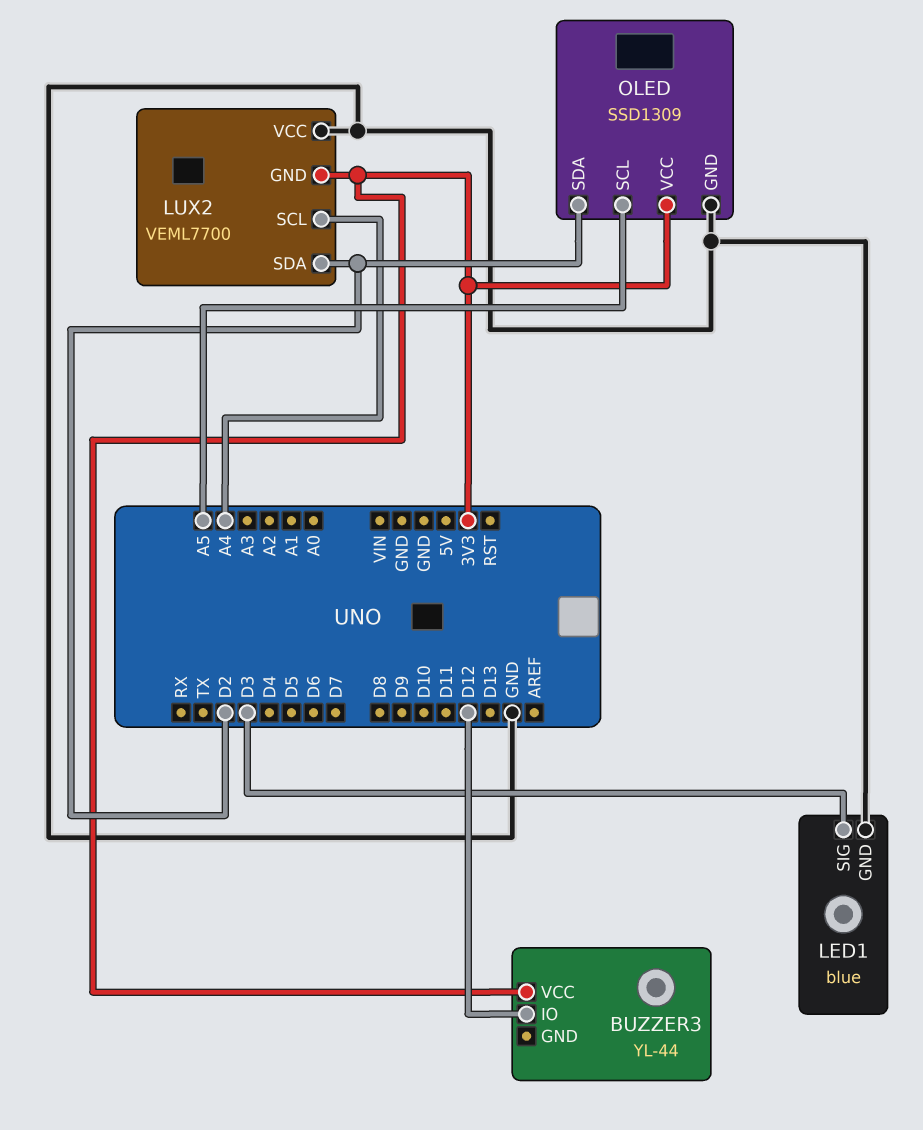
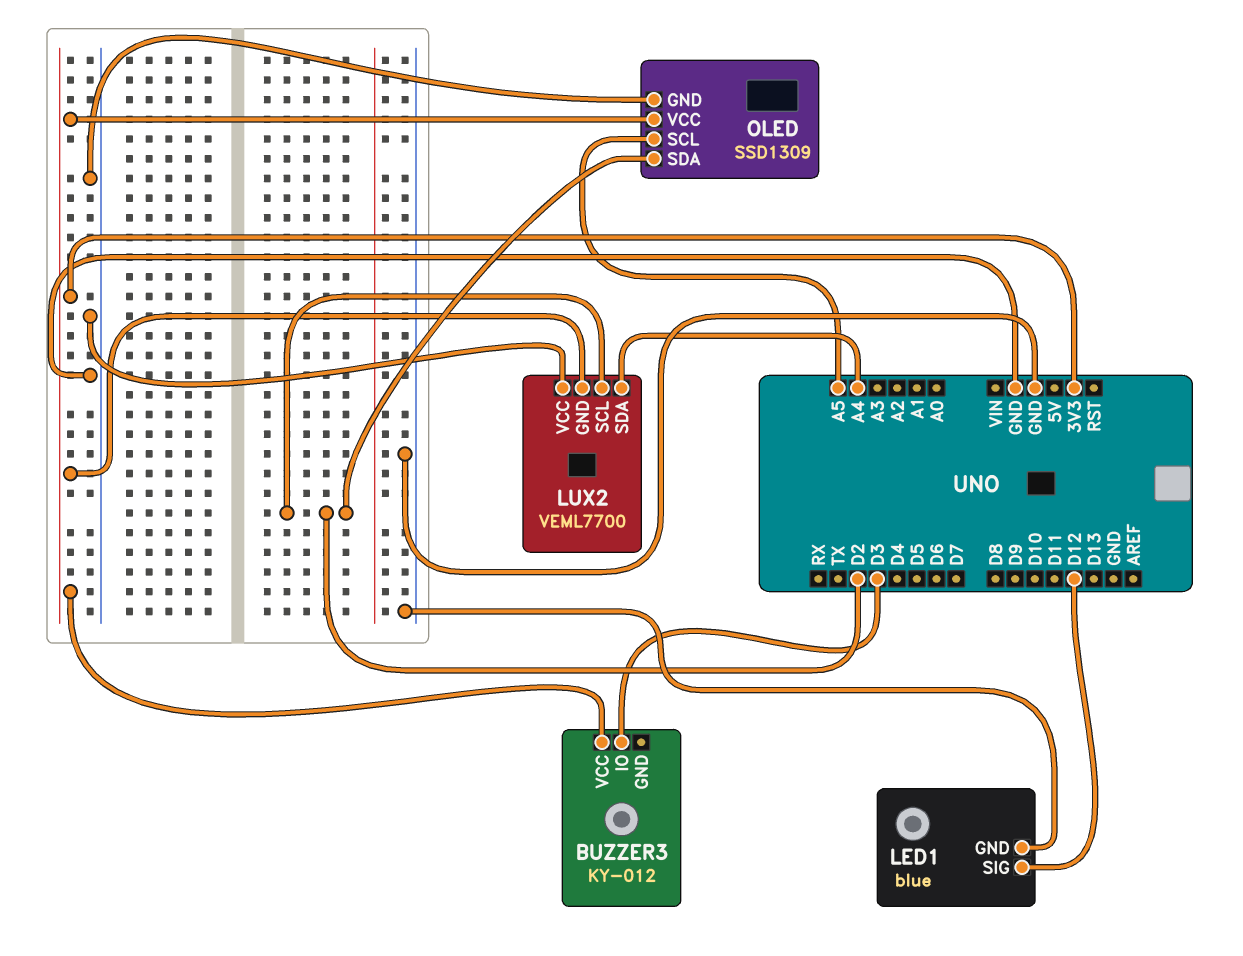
BUZZER3: YL-44 -> KY-012
BUZZER3 pin IO: D12 -> D3
LED1 pin SIG: D3 -> D12
LUX2 pin SCL: A4 -> D2
LUX2 pin SDA: D2 -> A4

